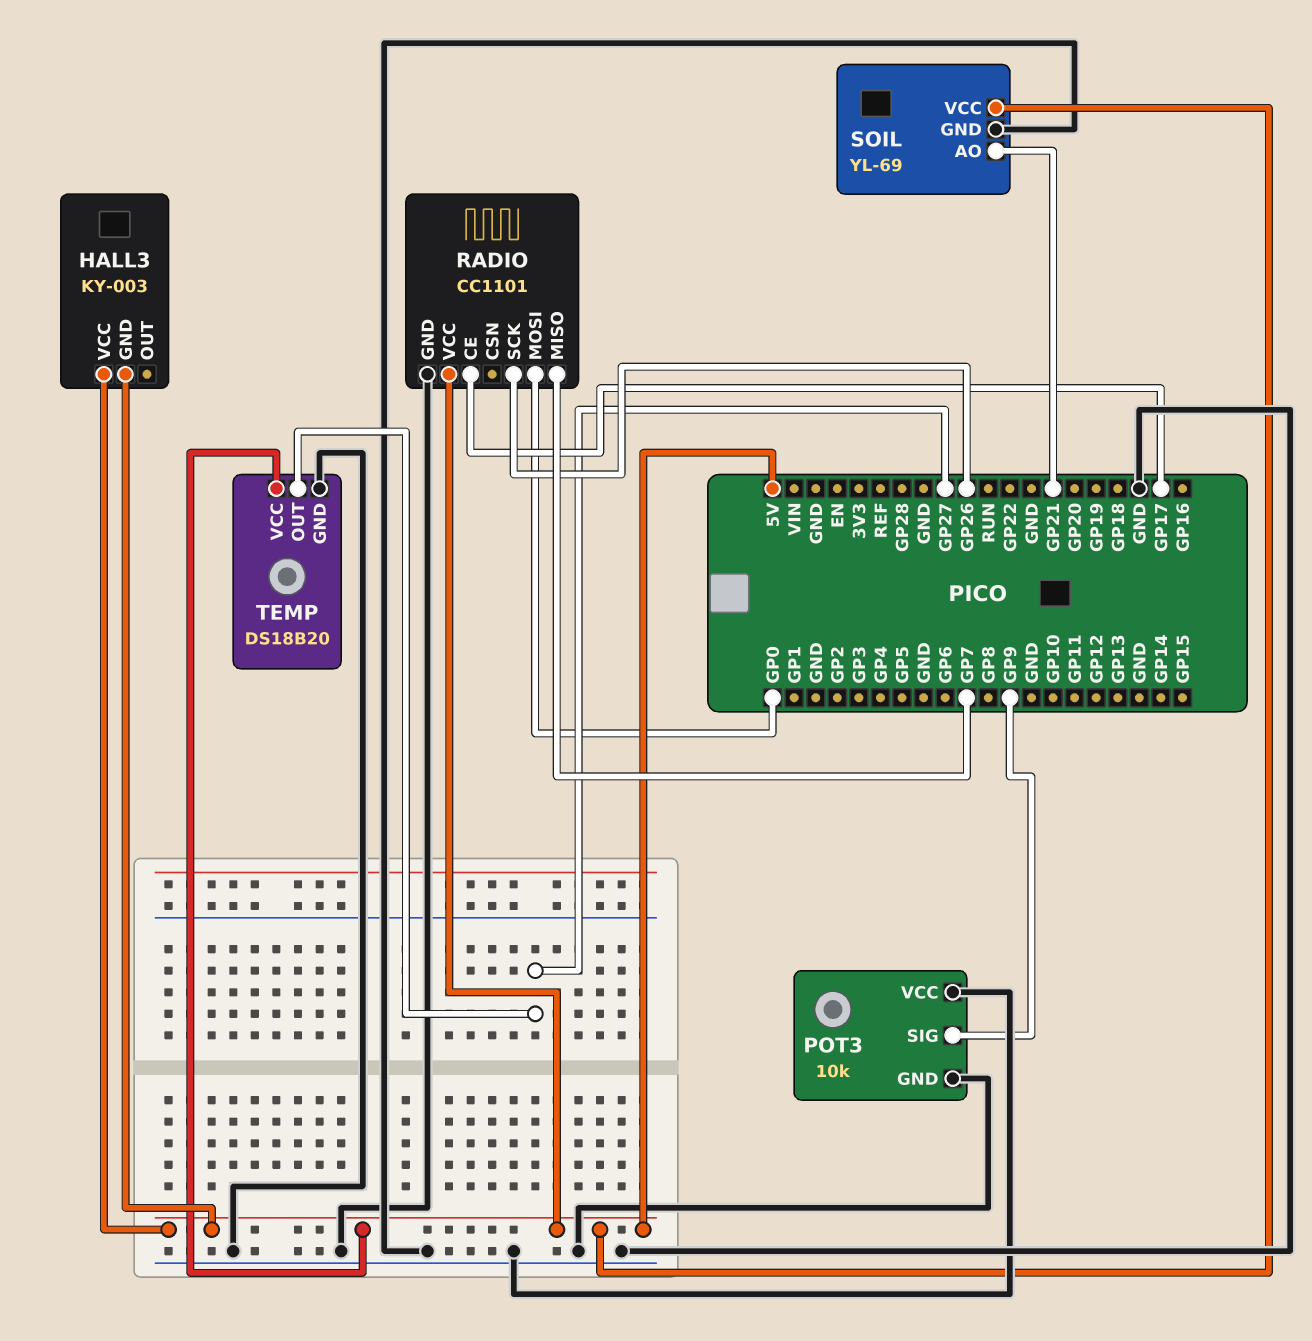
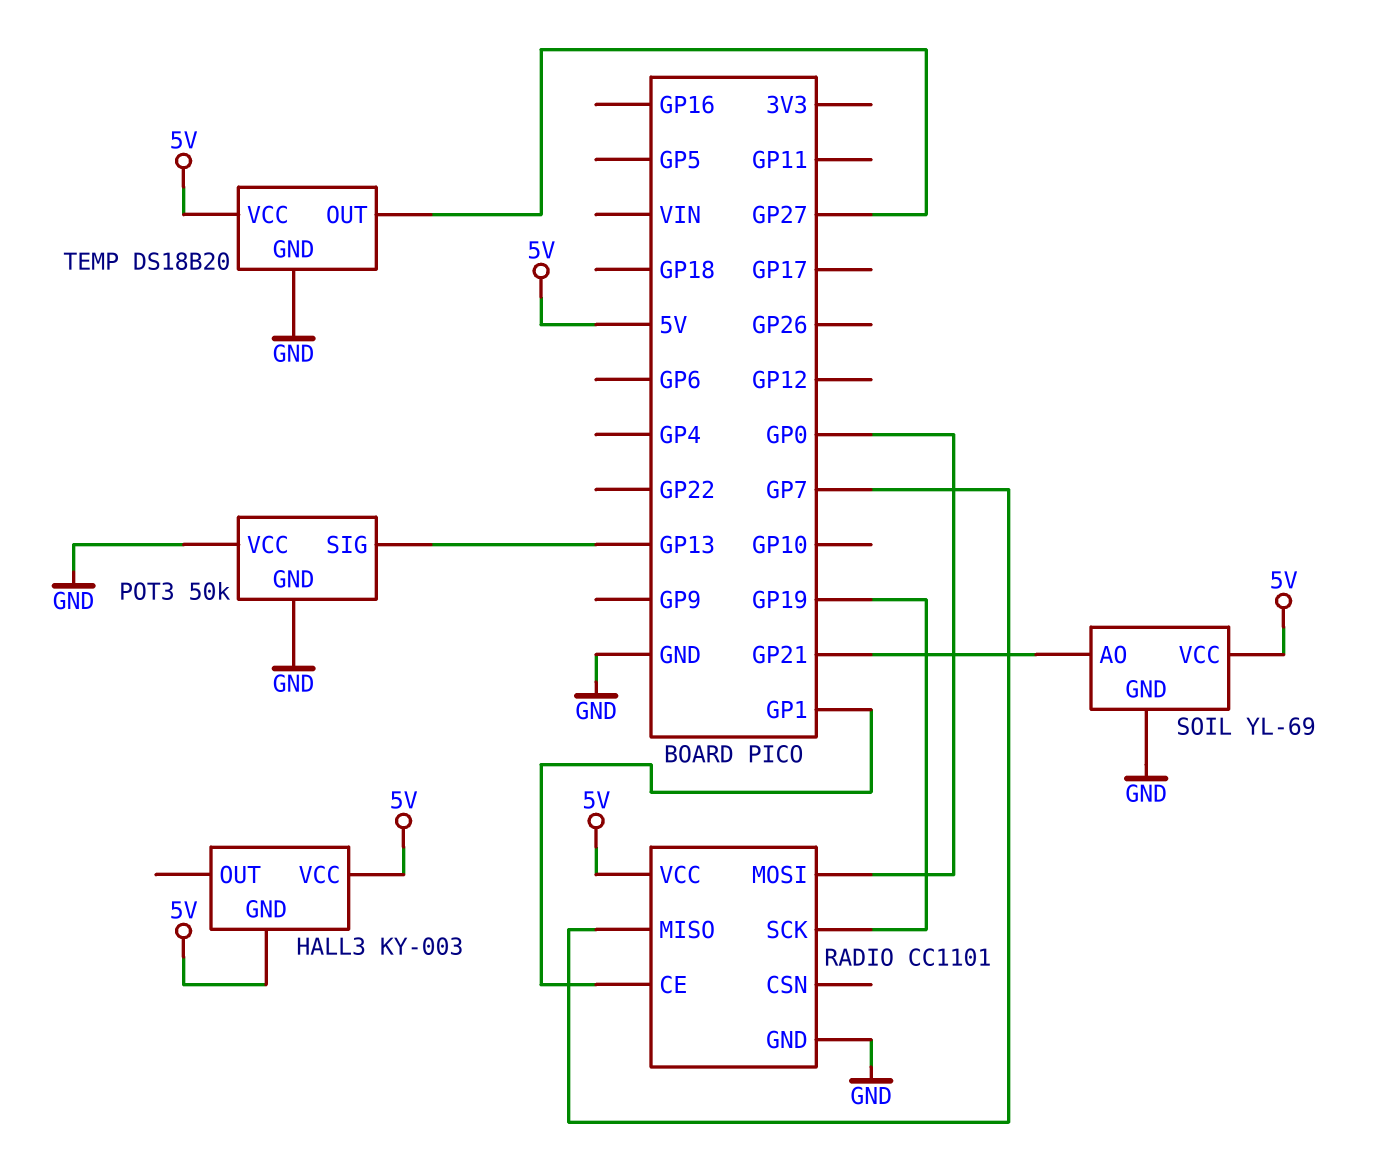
POT3: 10k -> 50k
POT3 pin SIG: GP9 -> GP13
RADIO pin CE: GP17 -> GP1
RADIO pin SCK: GP26 -> GP19

